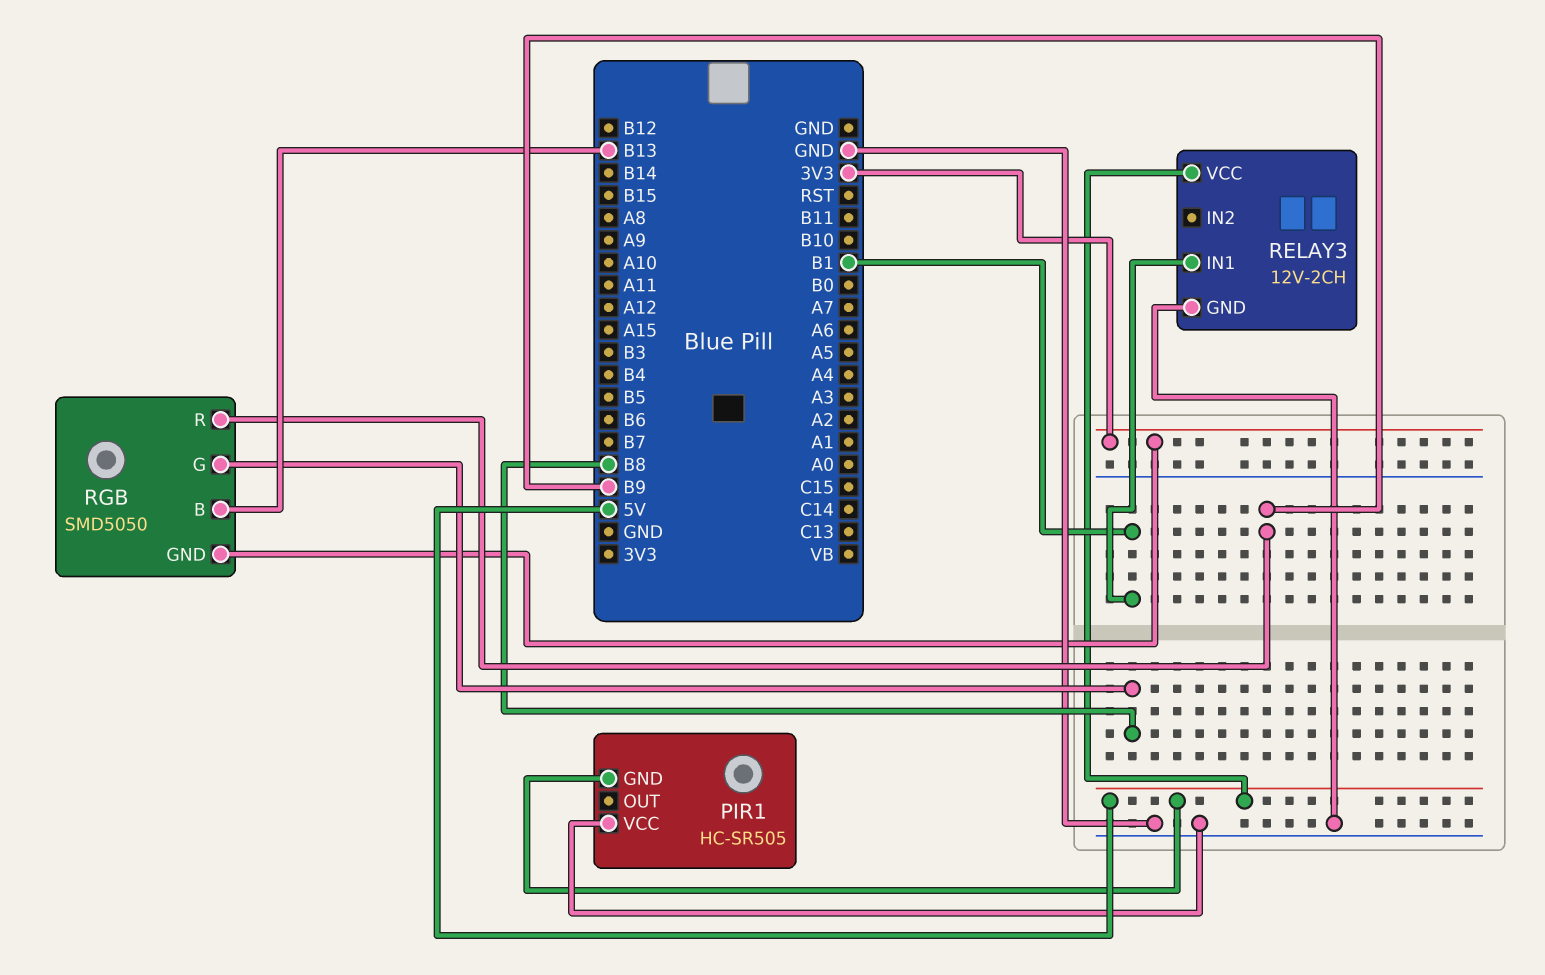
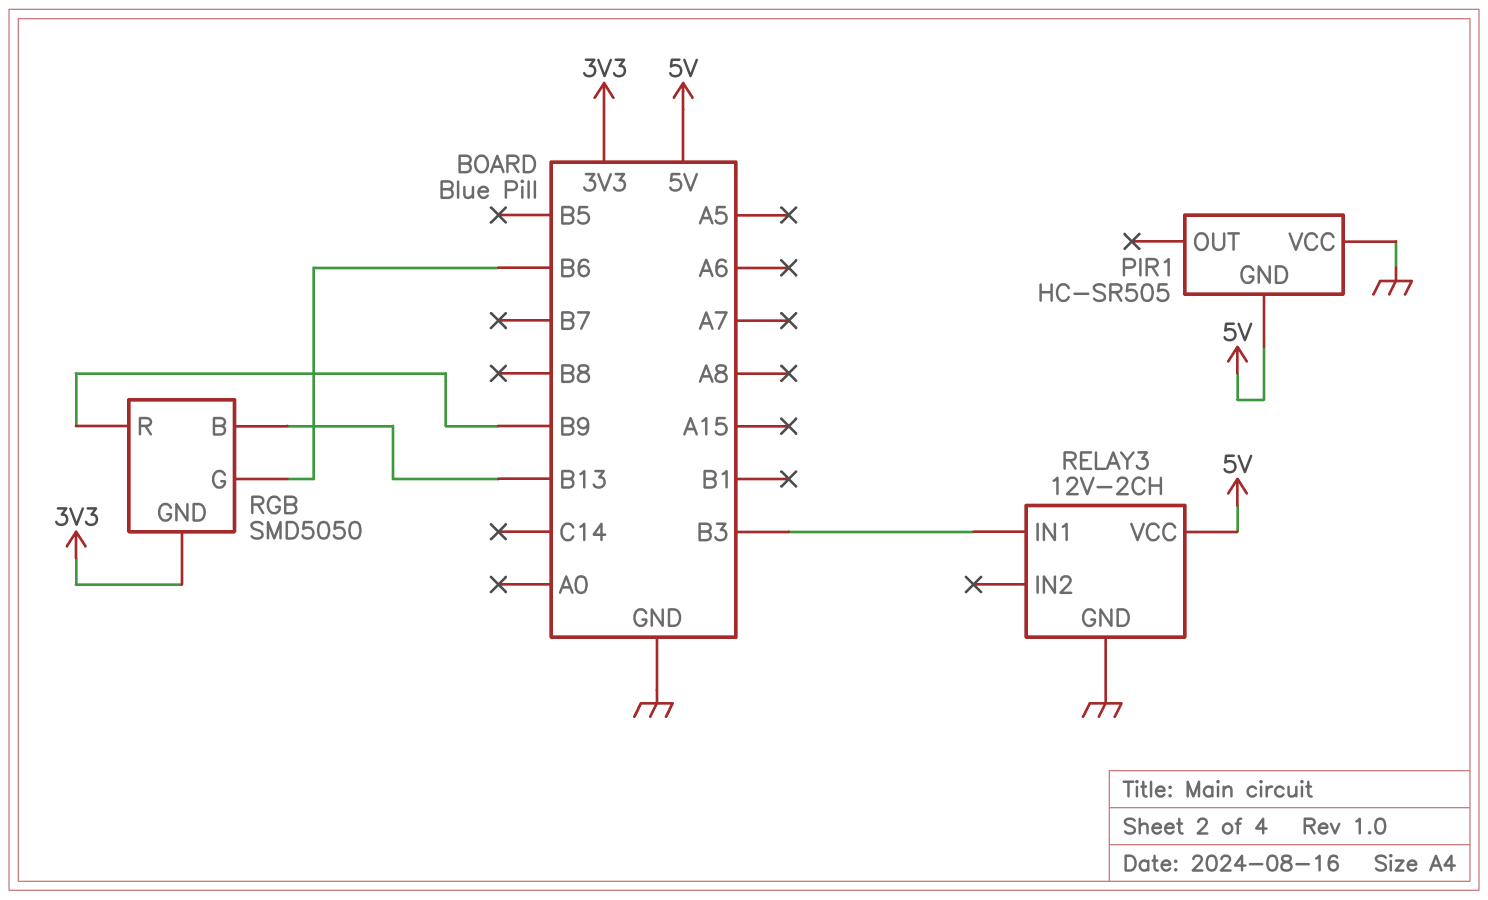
RELAY3 pin IN1: B1 -> B3
RGB pin G: B8 -> B6

